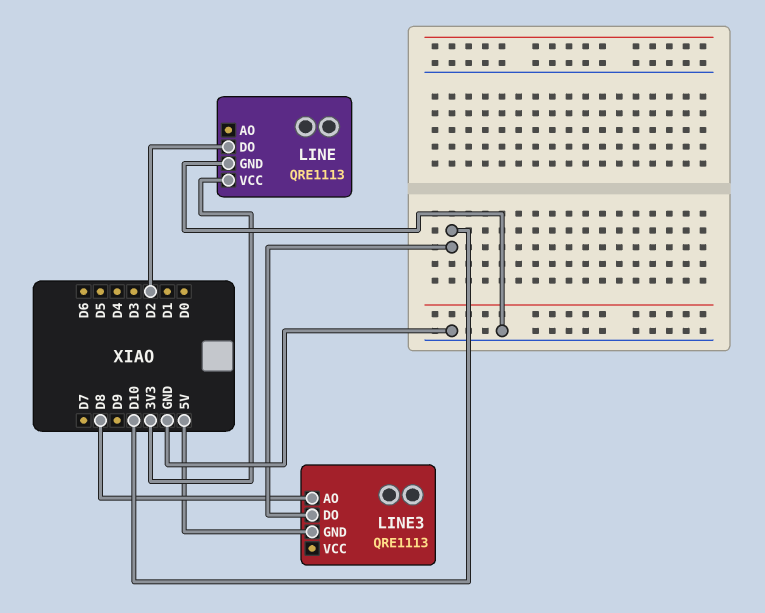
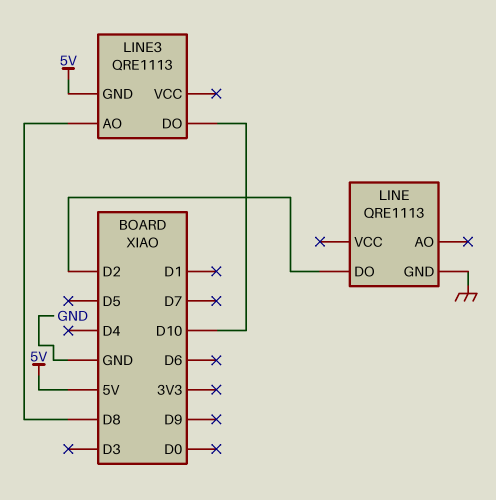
LINE pin VCC: 3V3 -> none

